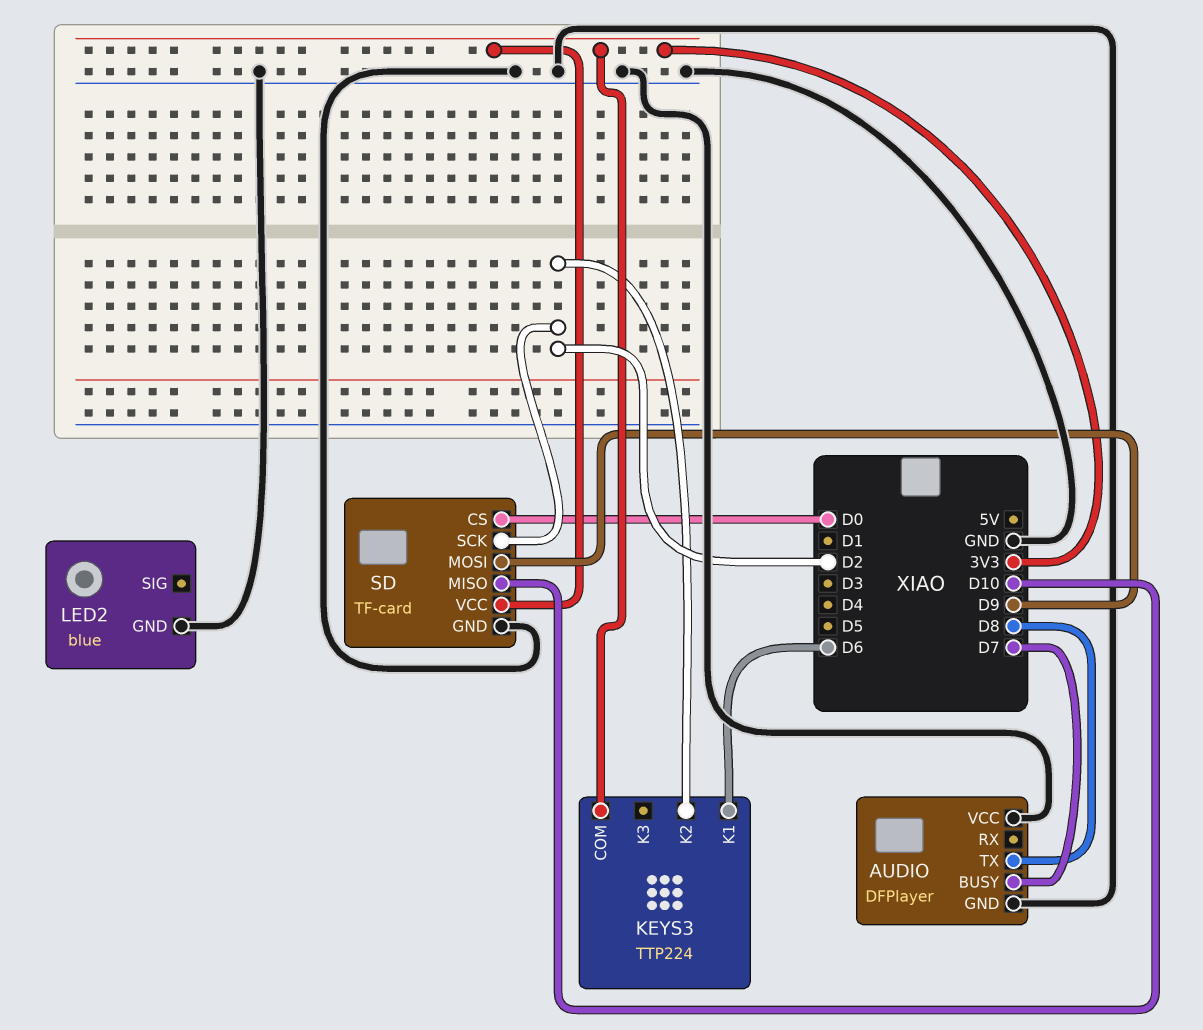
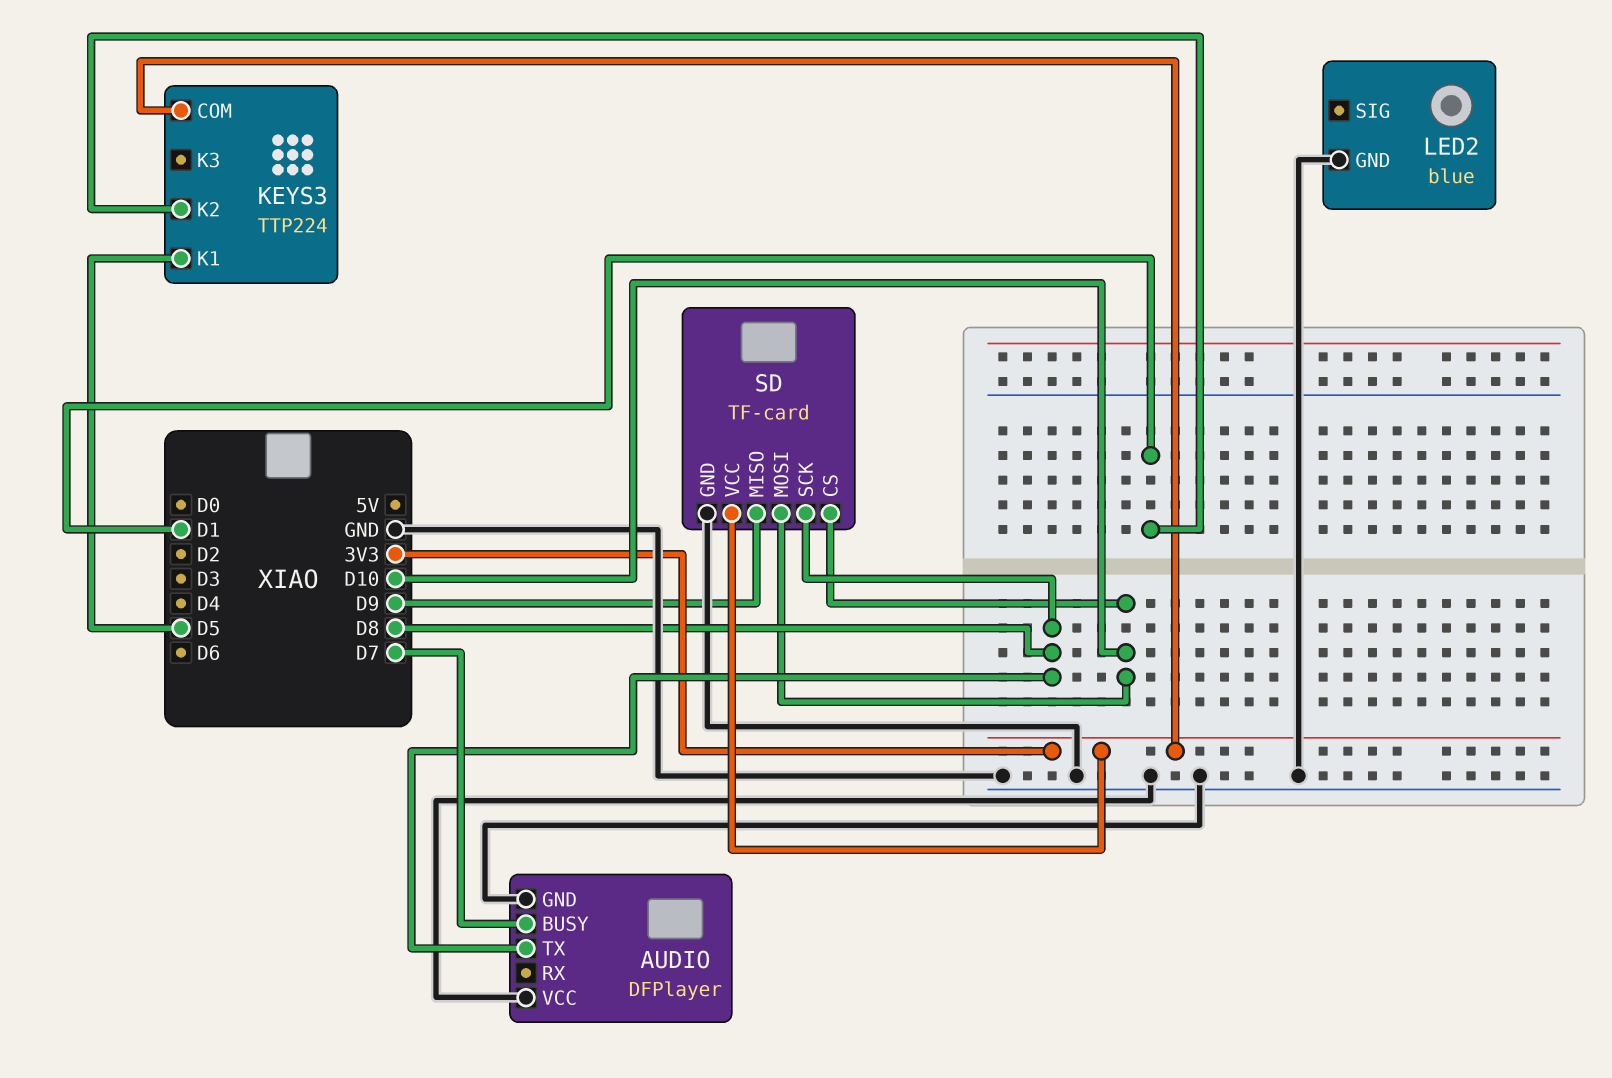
KEYS3 pin K1: D6 -> D5
KEYS3 pin K2: D2 -> D1
SD pin CS: D0 -> D10
SD pin MISO: D10 -> D9
SD pin MOSI: D9 -> D10
SD pin SCK: D2 -> D8

